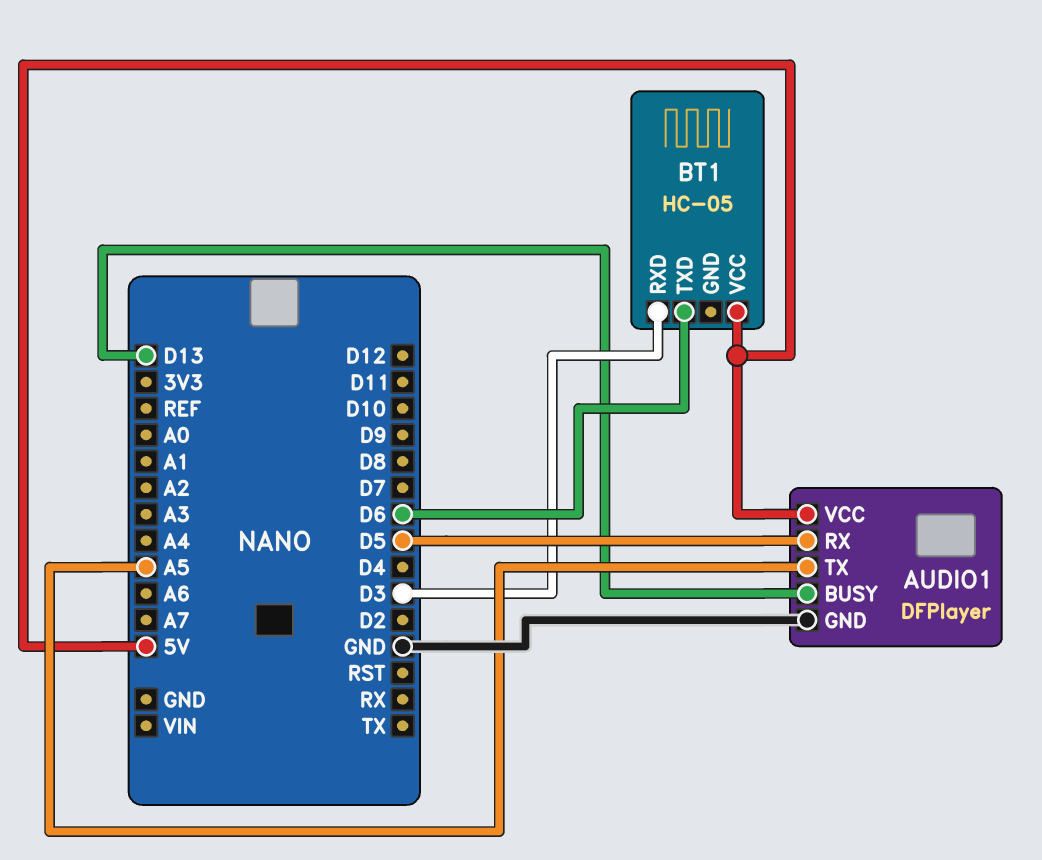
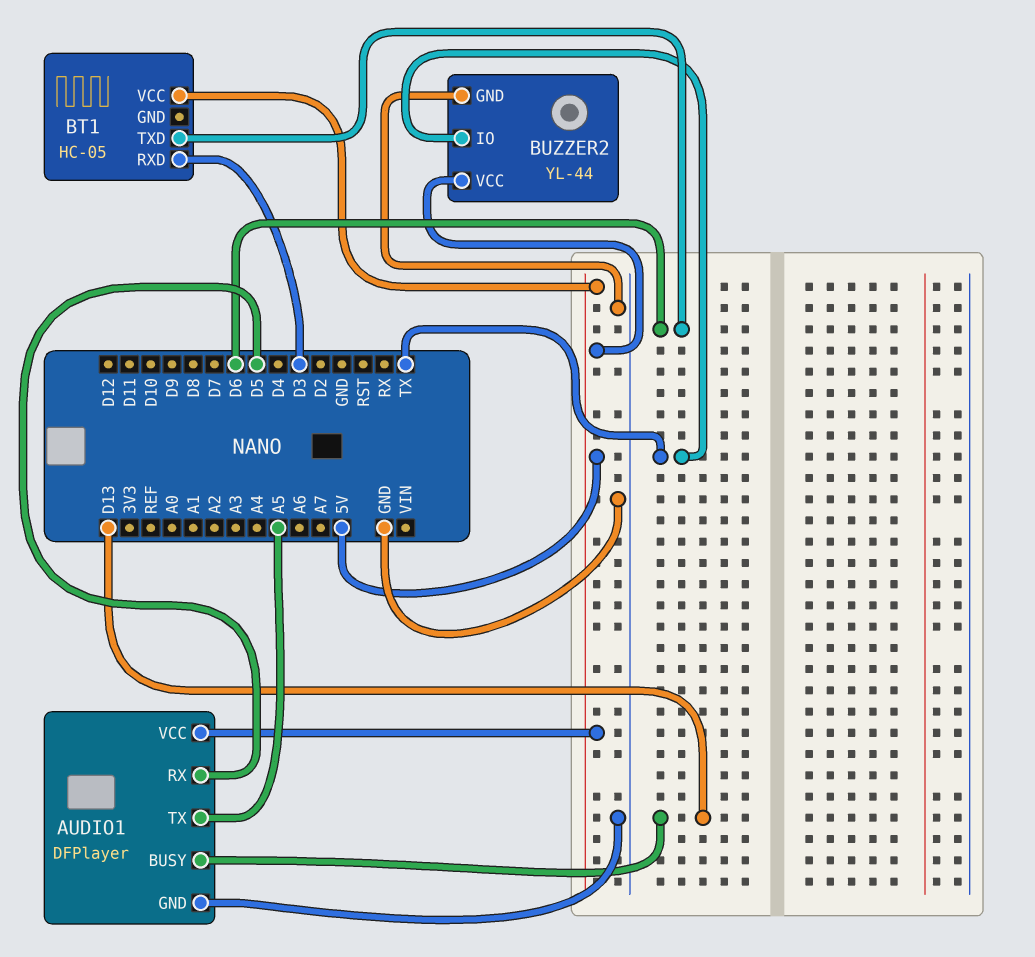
BUZZER2: none -> YL-44
BUZZER2 pin GND: none -> GND
BUZZER2 pin IO: none -> TX
BUZZER2 pin VCC: none -> 5V

